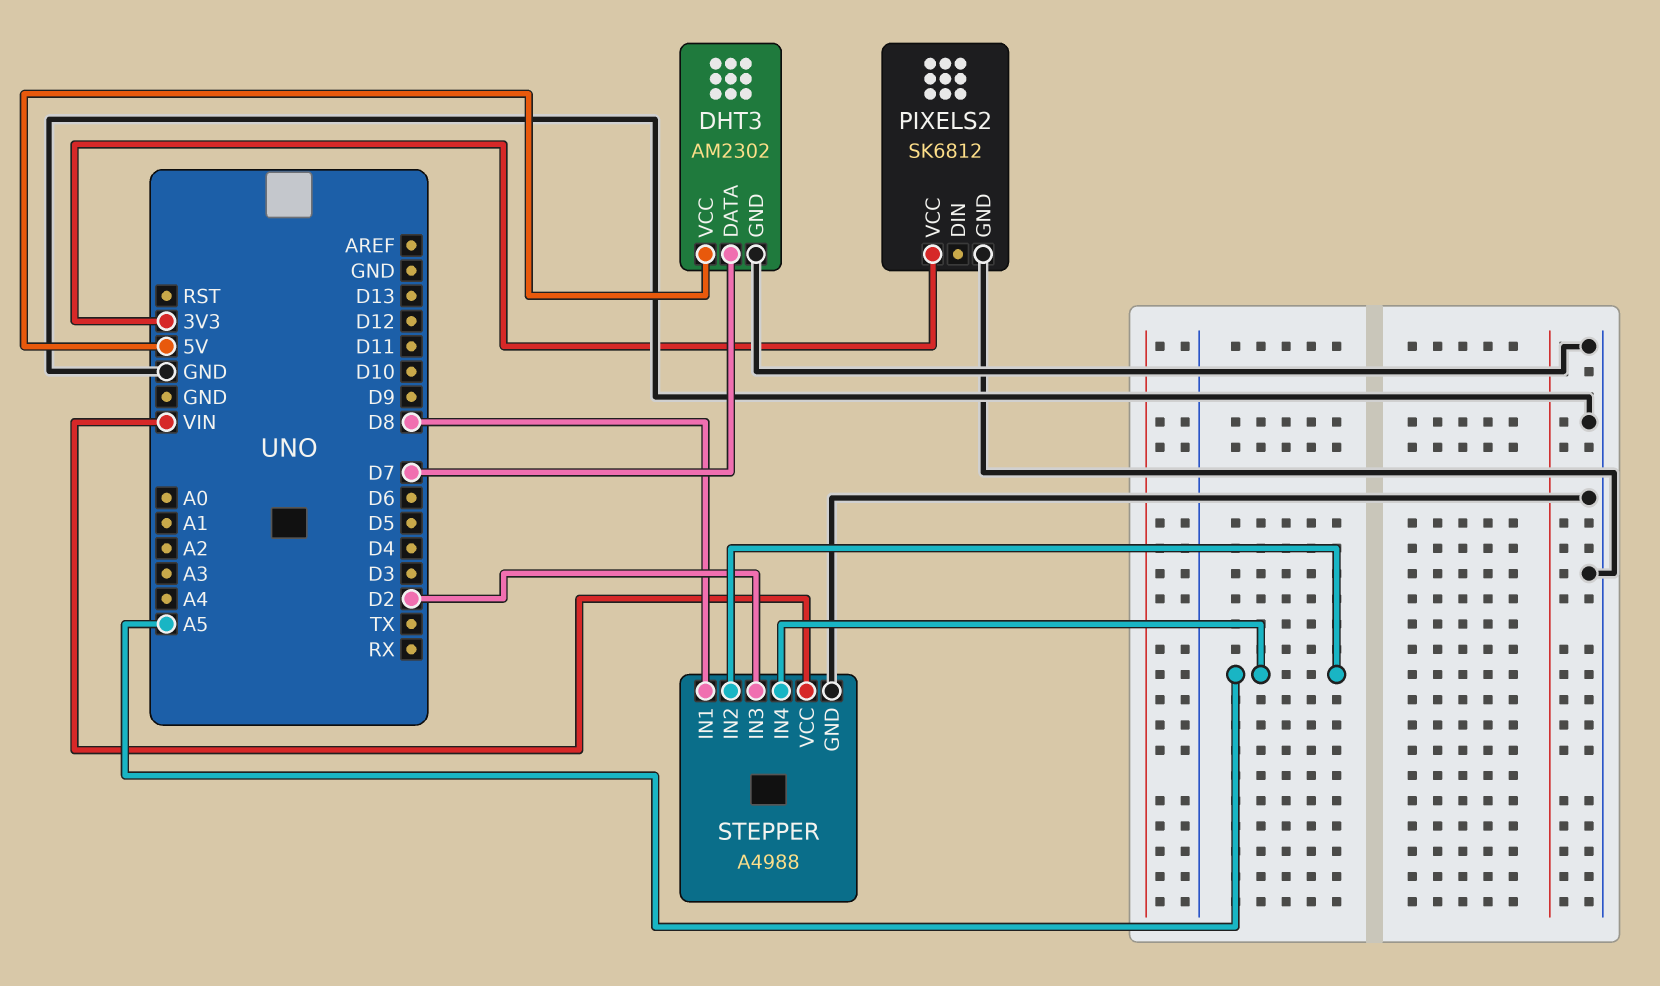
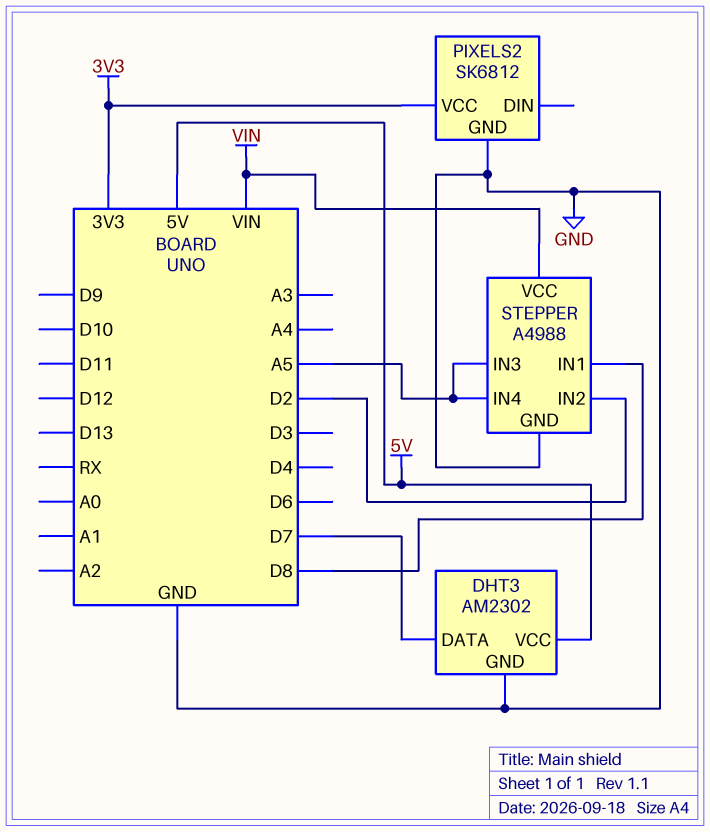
STEPPER pin IN2: A5 -> D2
STEPPER pin IN3: D2 -> A5

